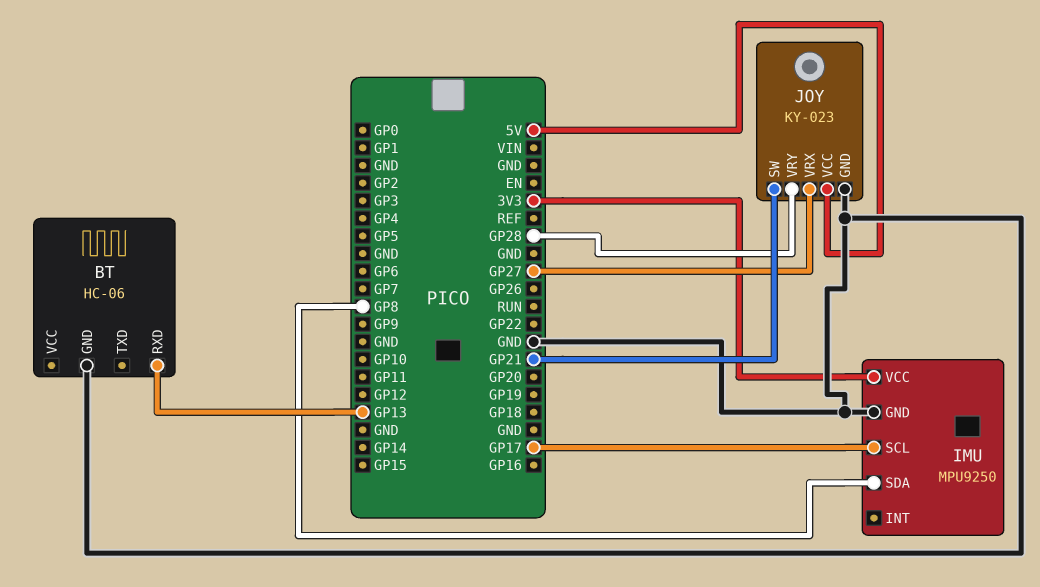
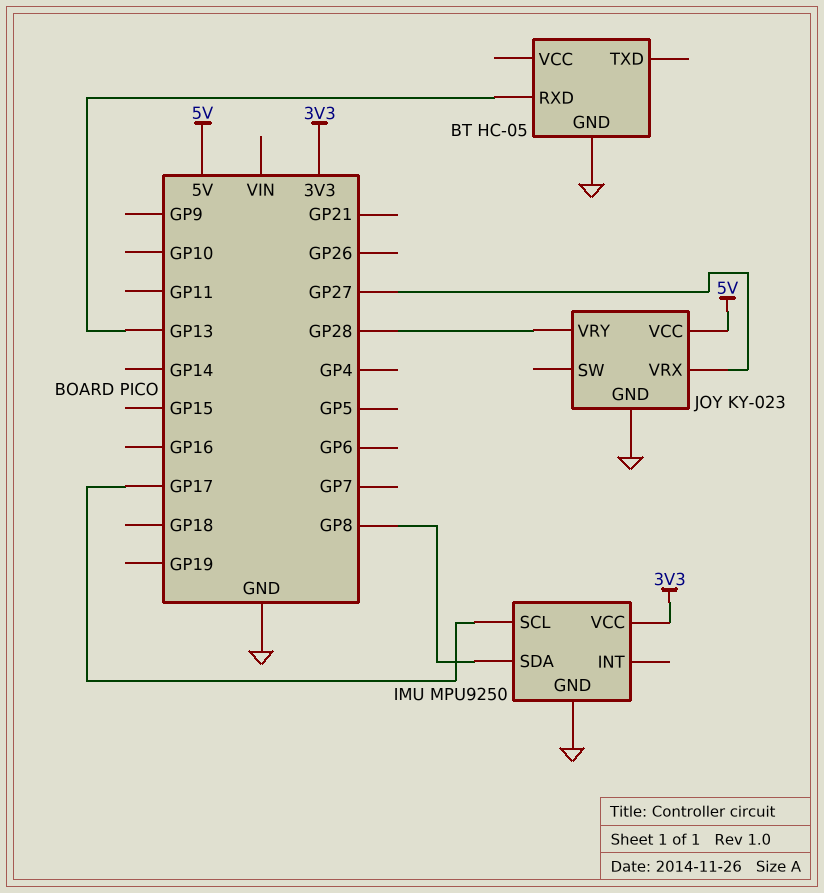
BT: HC-06 -> HC-05
JOY pin SW: GP21 -> none

